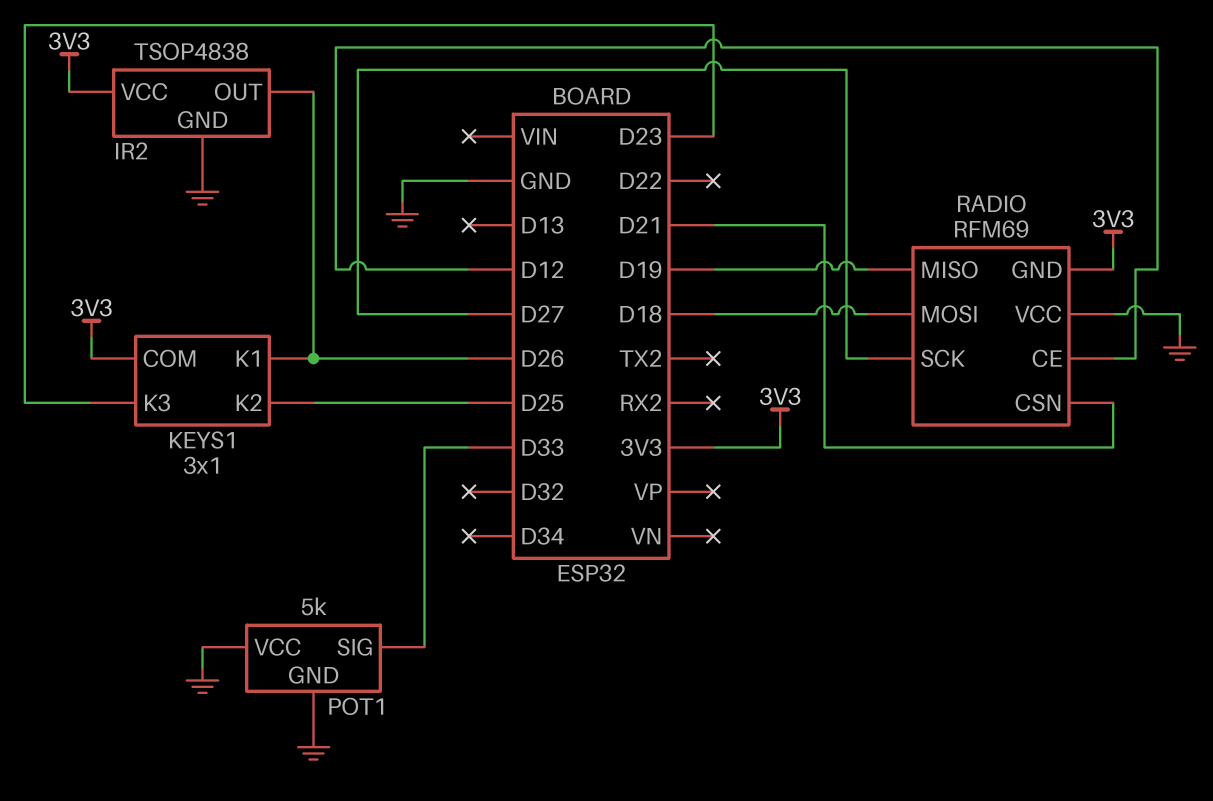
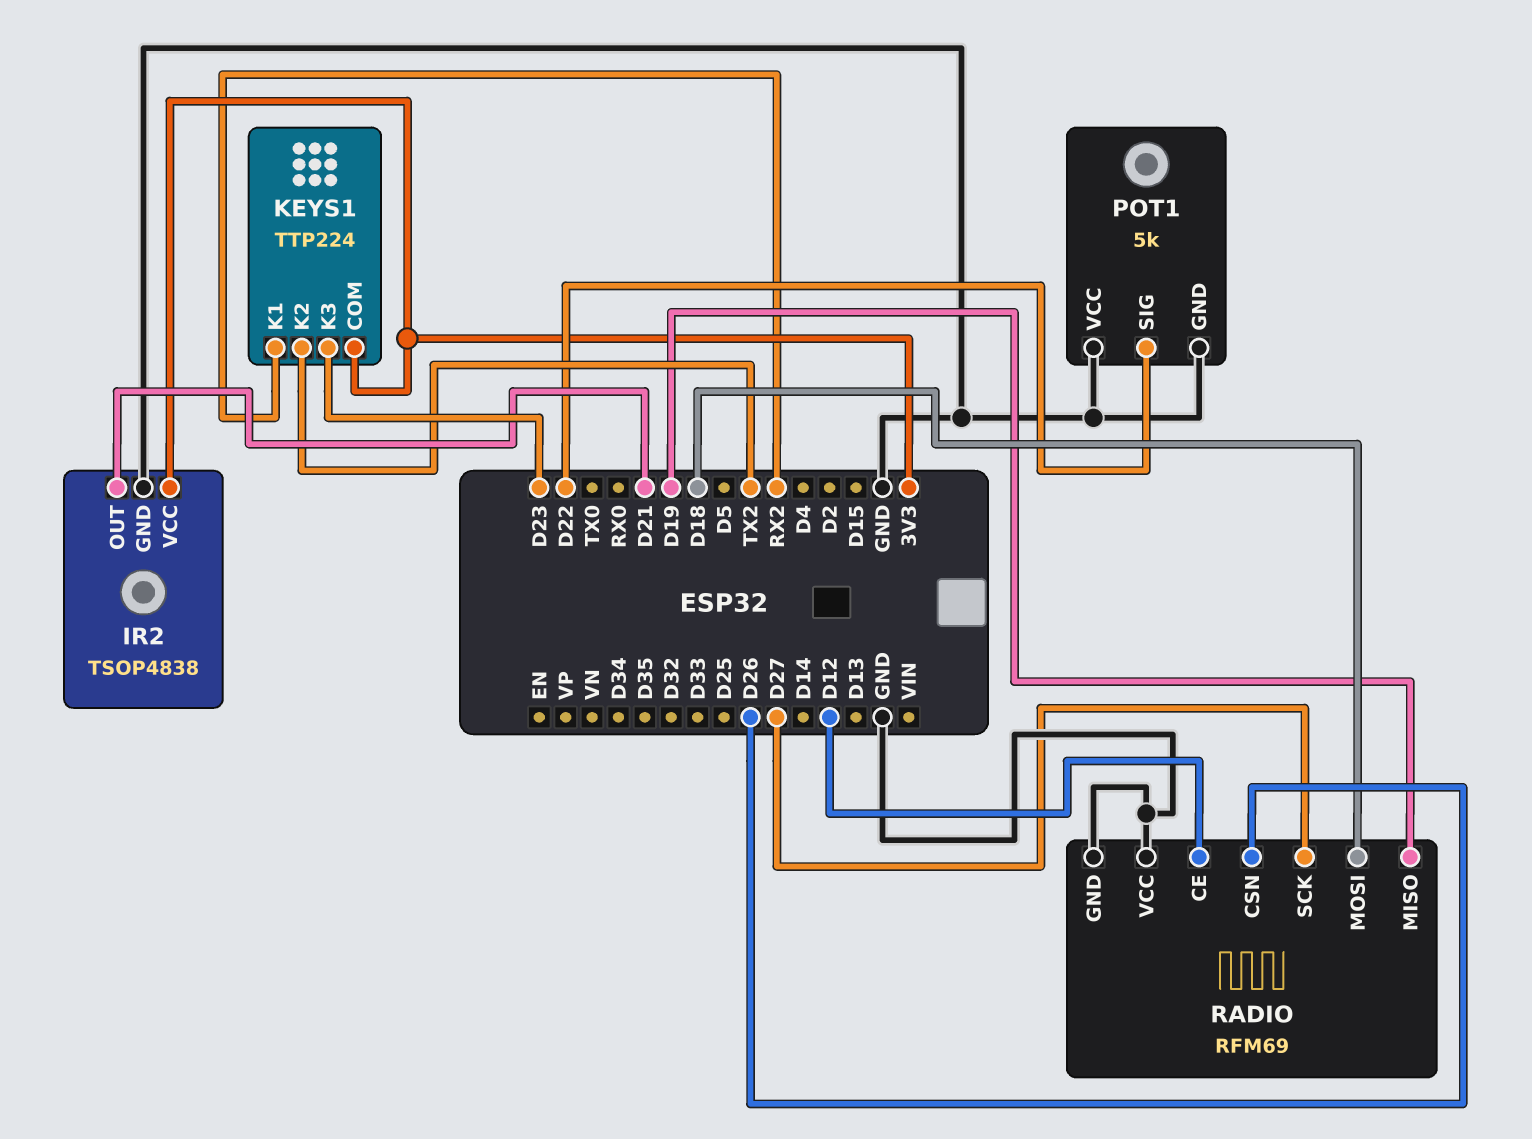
IR2 pin OUT: D26 -> D21
KEYS1: 3x1 -> TTP224
KEYS1 pin K1: D26 -> RX2
KEYS1 pin K2: D25 -> TX2
POT1 pin SIG: D33 -> D22
RADIO pin CSN: D21 -> D26
RADIO pin GND: 3V3 -> GND

